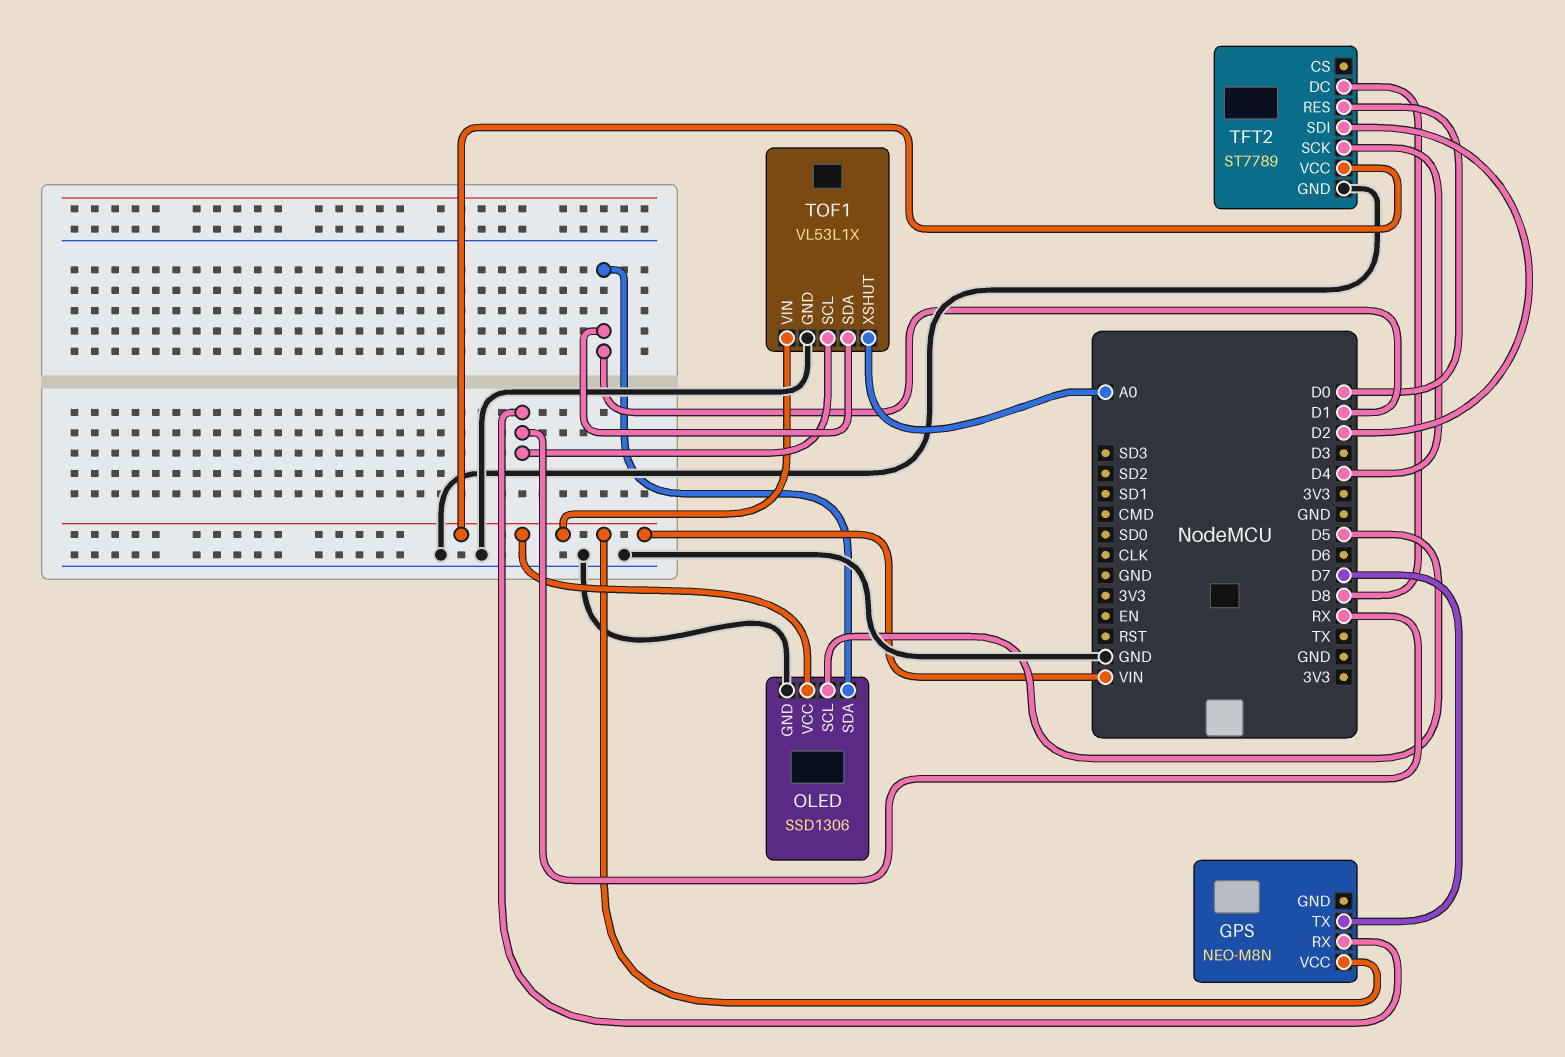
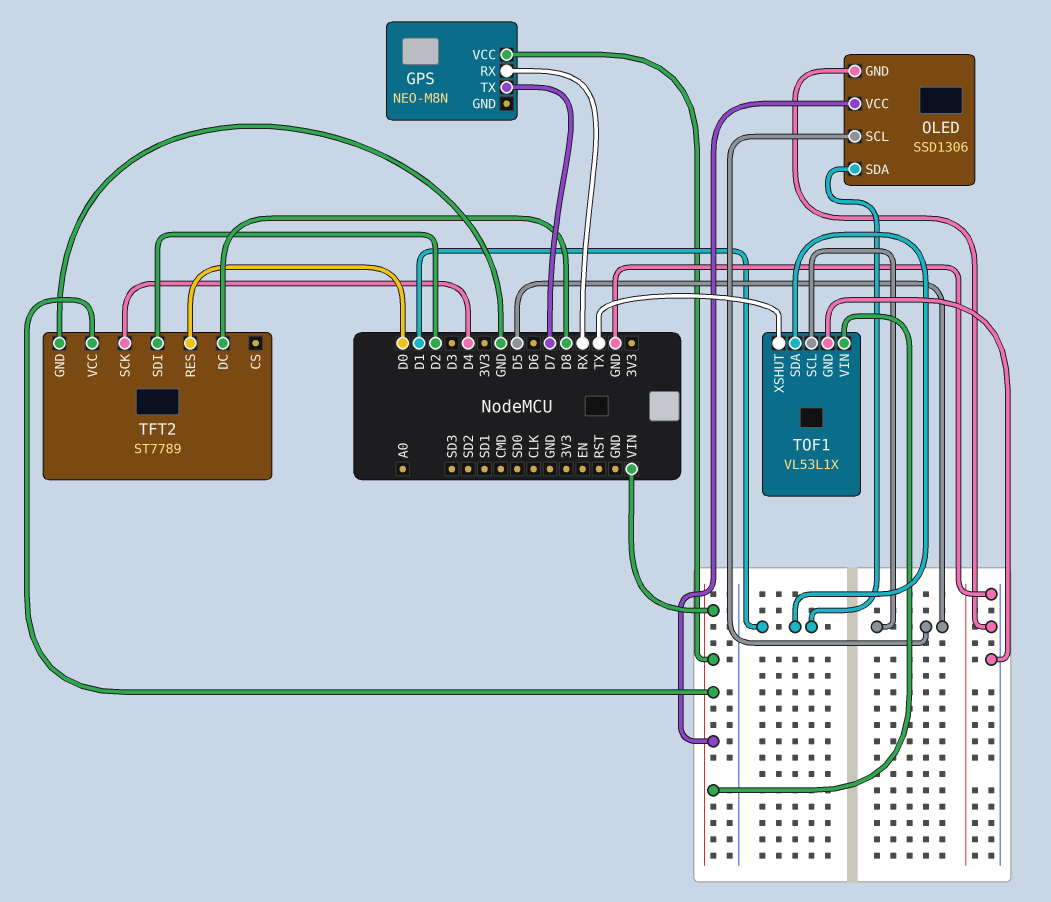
TOF1 pin SCL: RX -> D5
TOF1 pin XSHUT: A0 -> TX

